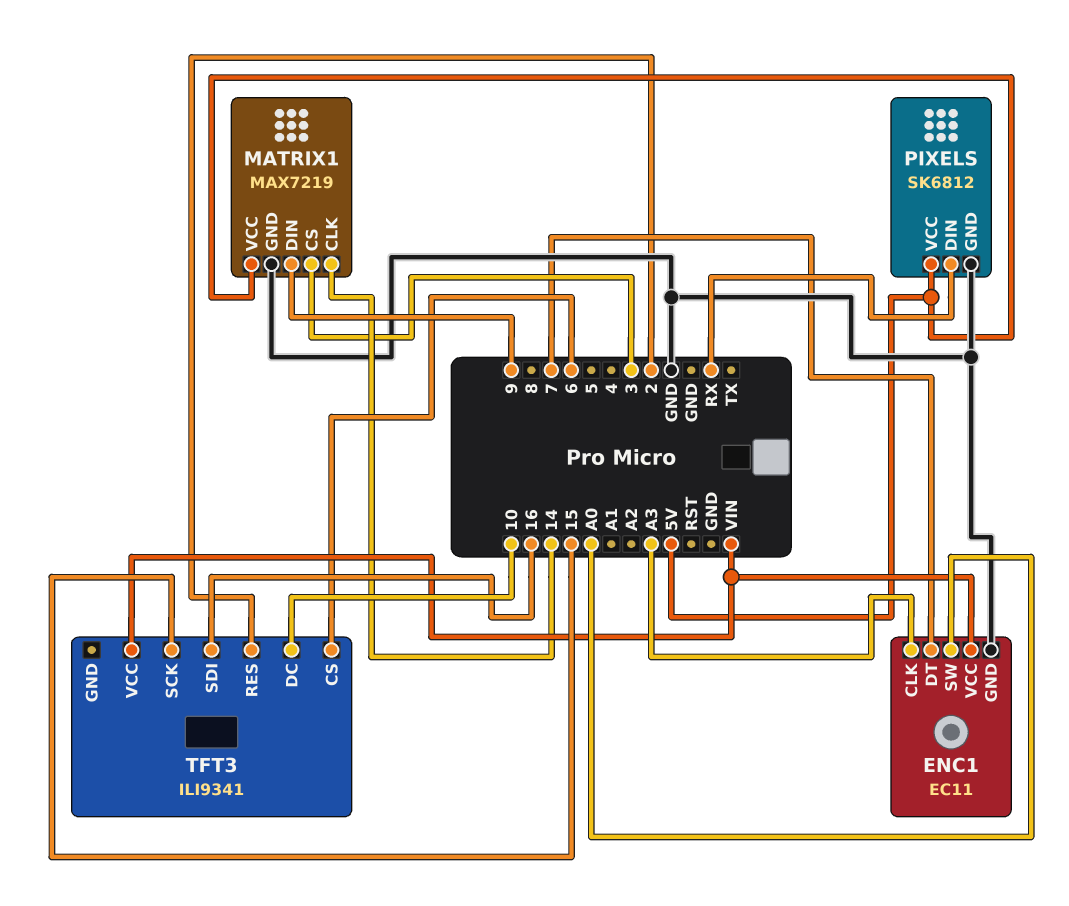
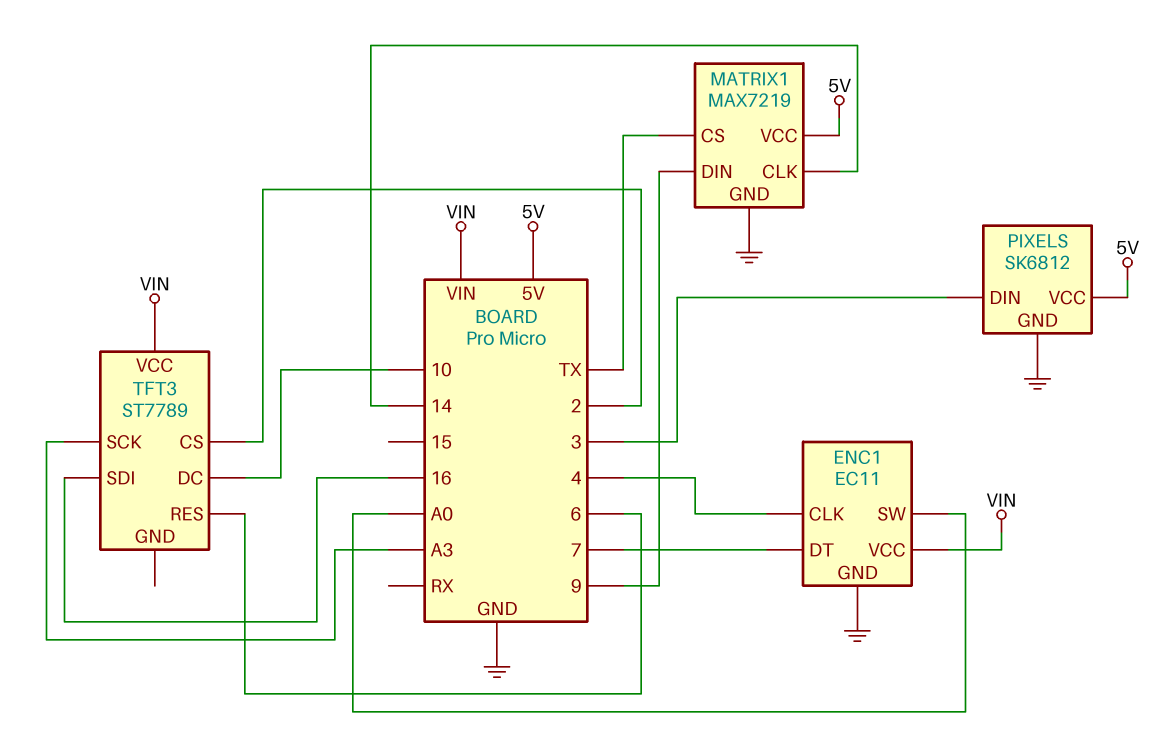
ENC1 pin CLK: A3 -> 4
MATRIX1 pin CS: 3 -> TX
PIXELS pin DIN: RX -> 3
TFT3: ILI9341 -> ST7789
TFT3 pin CS: 6 -> 2
TFT3 pin RES: 2 -> 6
TFT3 pin SCK: 15 -> A3

